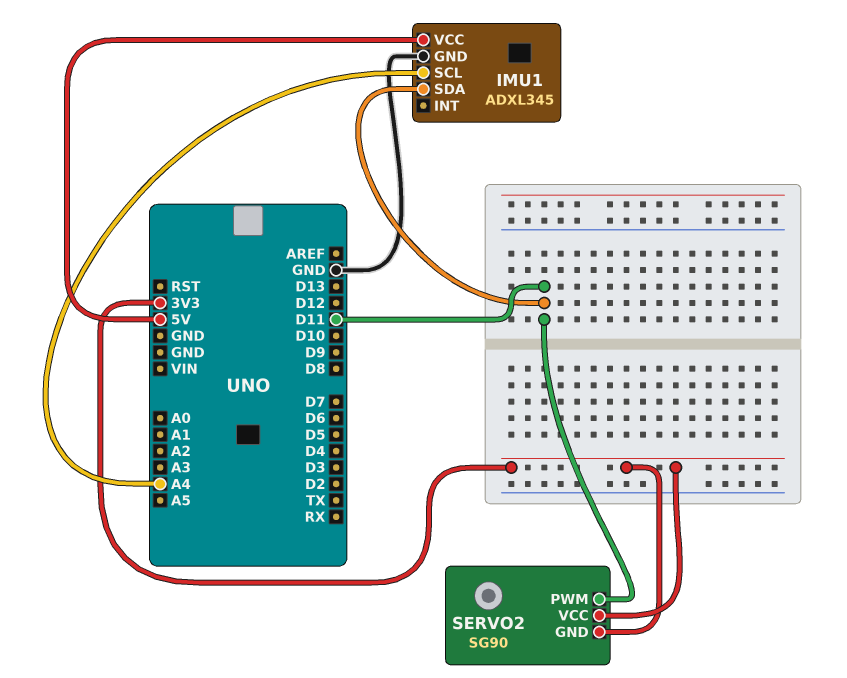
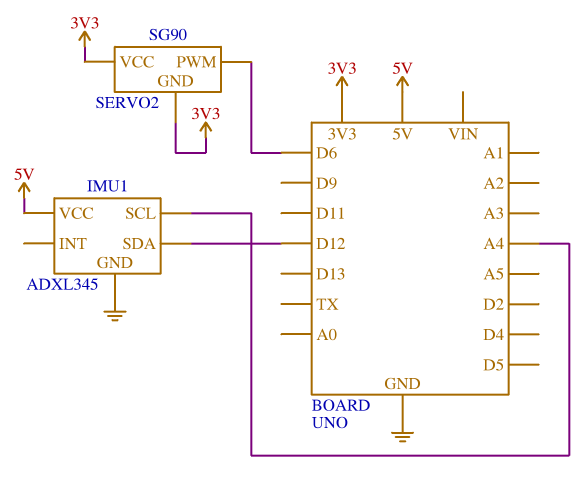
IMU1 pin SDA: D11 -> D12
SERVO2 pin PWM: D11 -> D6

